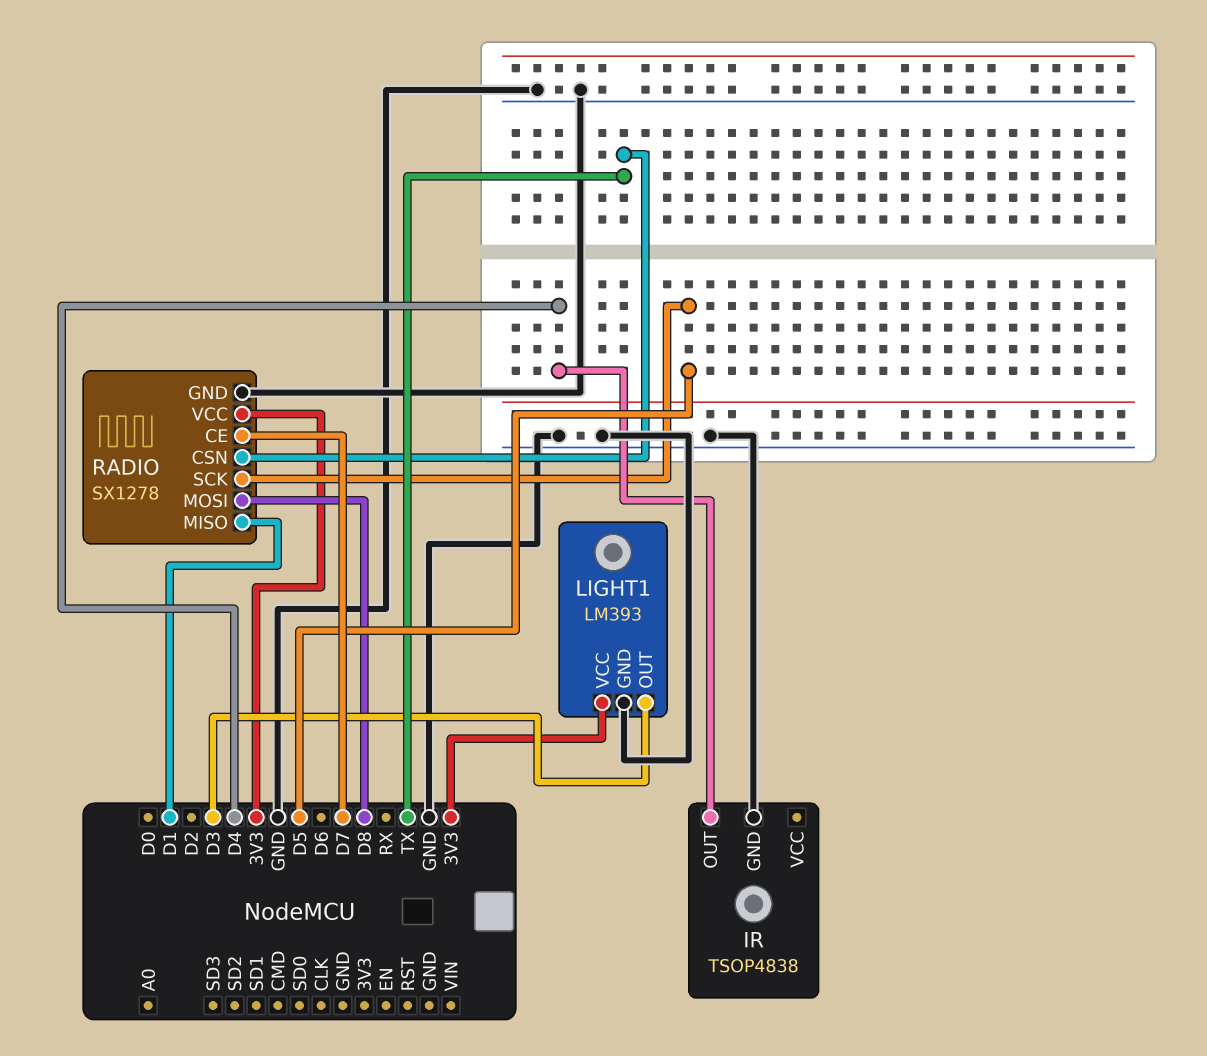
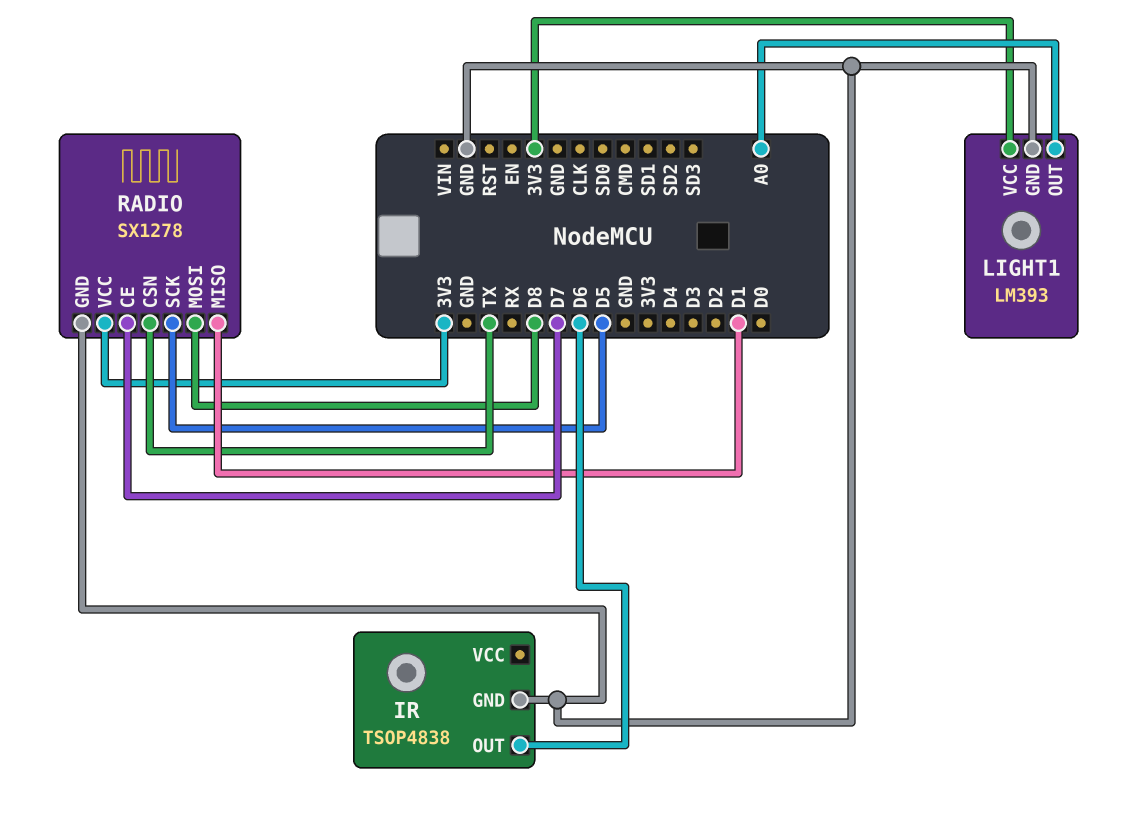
IR pin OUT: D4 -> D6
LIGHT1 pin OUT: D3 -> A0

